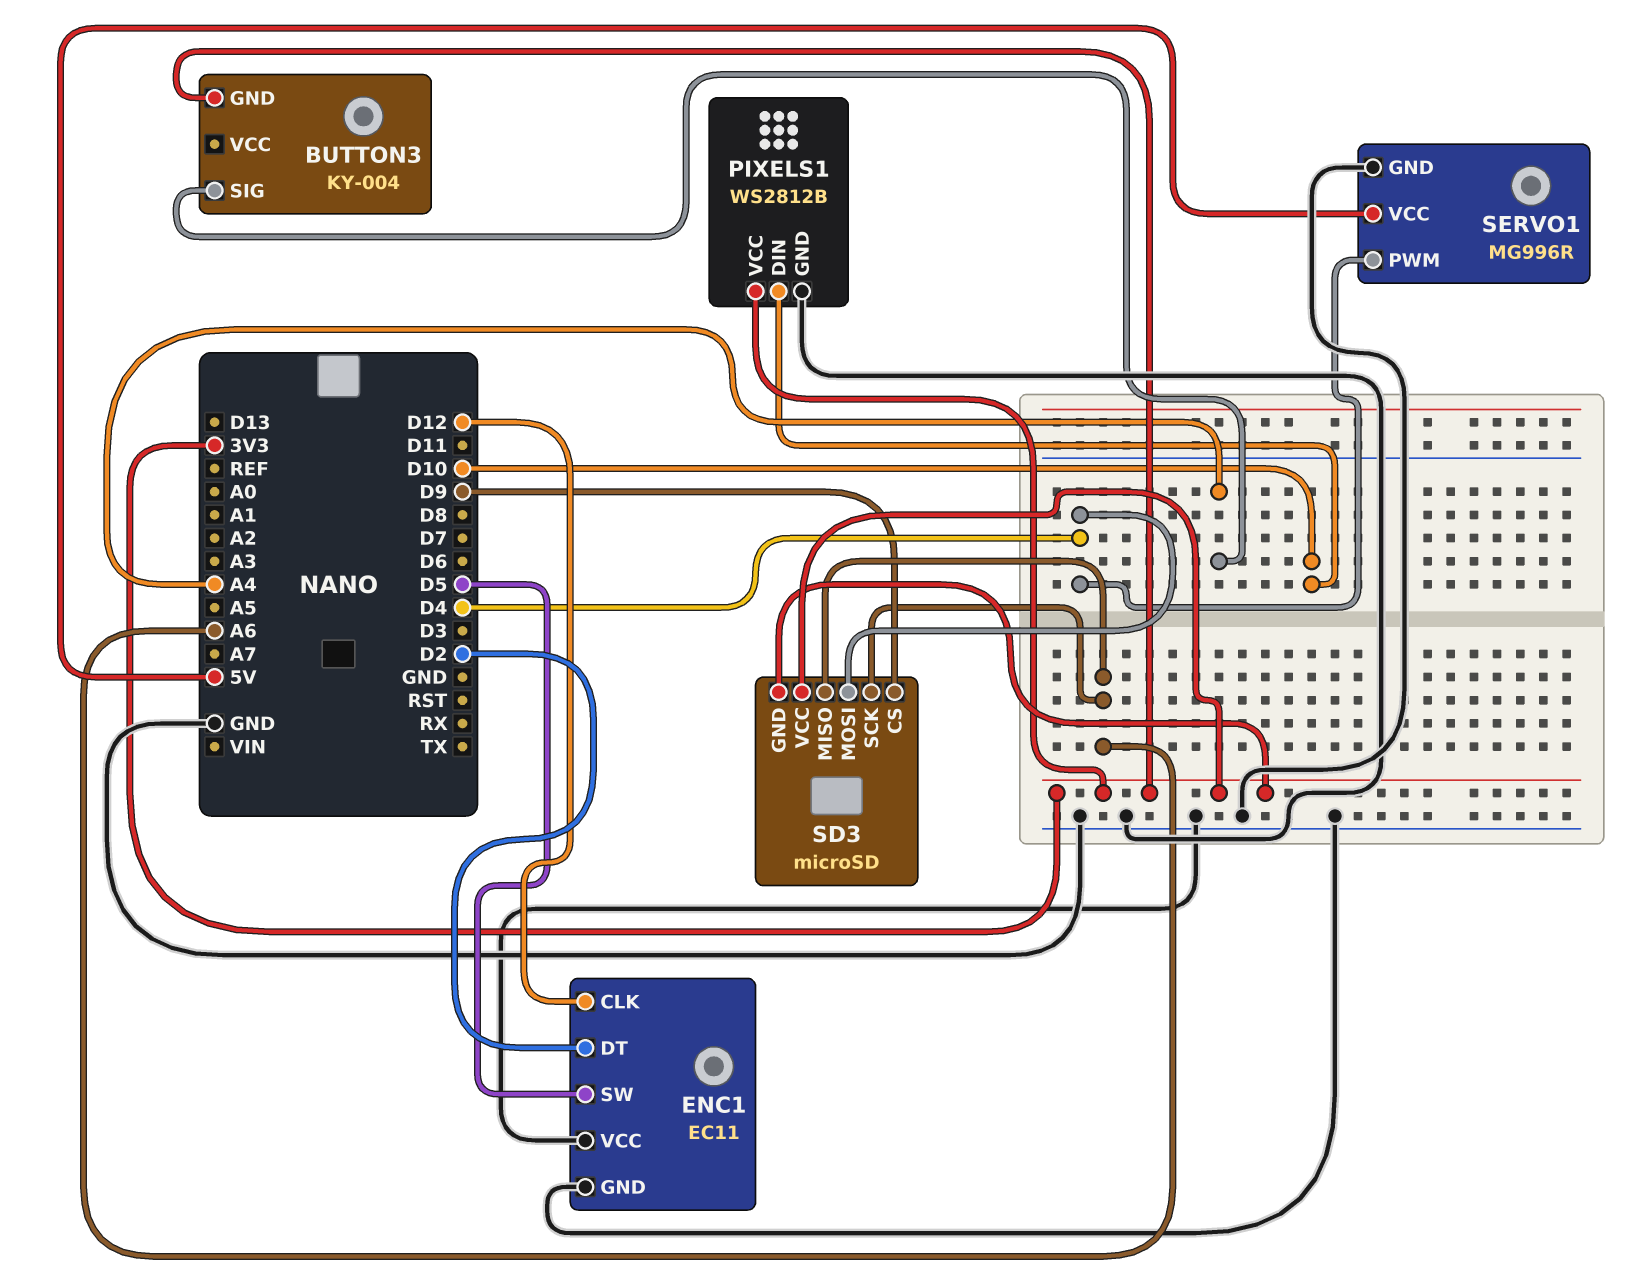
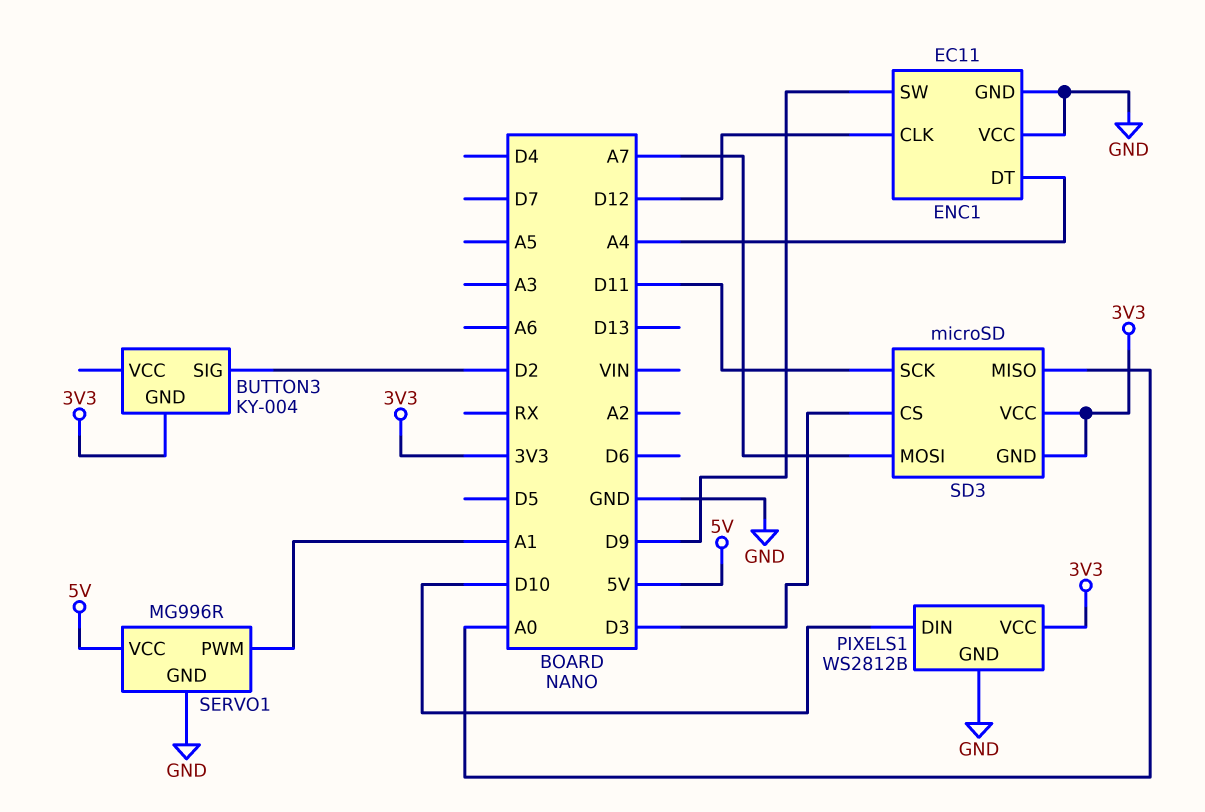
BUTTON3 pin SIG: A4 -> D2
ENC1 pin DT: D2 -> A4
ENC1 pin SW: D5 -> D9
SD3 pin CS: D9 -> D3
SD3 pin MISO: A6 -> A0
SD3 pin MOSI: D4 -> A7
SD3 pin SCK: A6 -> D11
SERVO1 pin PWM: D4 -> A1

